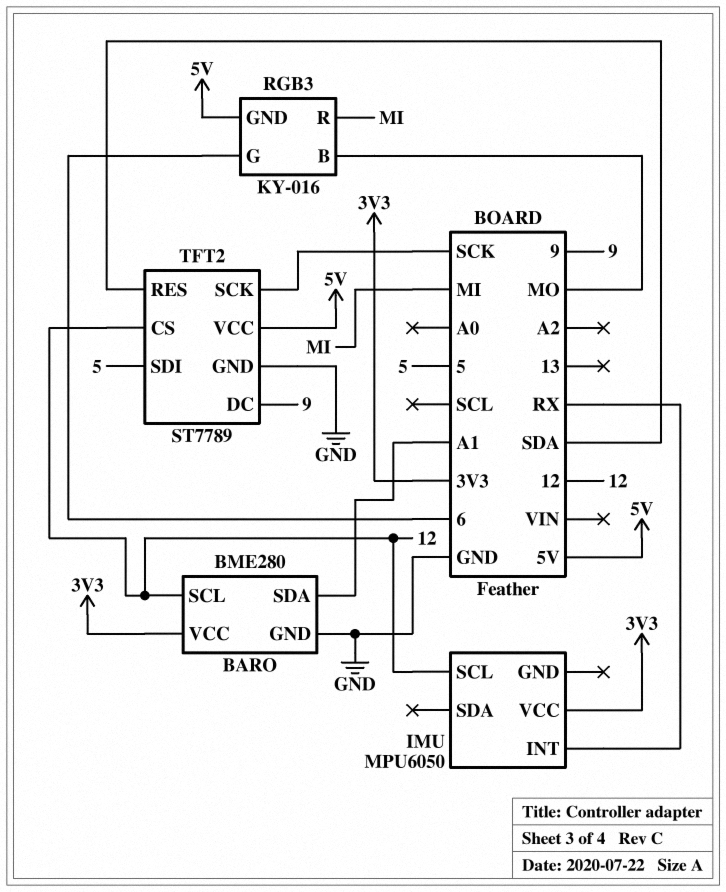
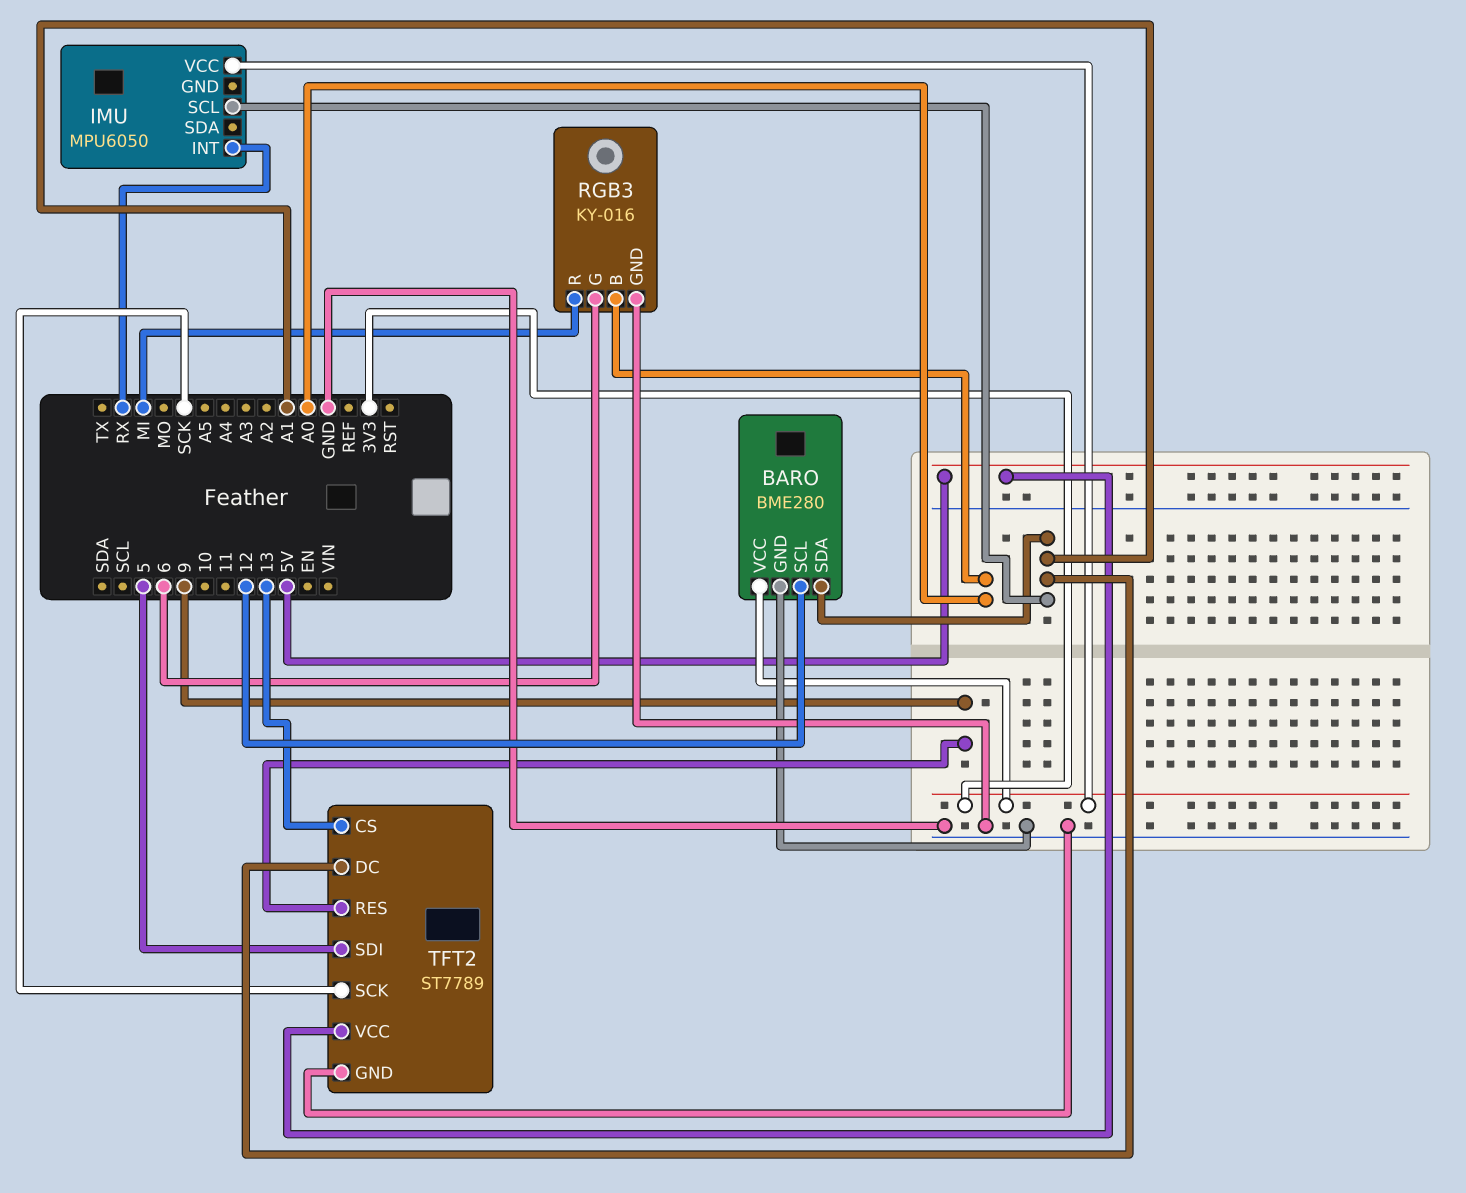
IMU pin SCL: 12 -> A1
RGB3 pin B: MO -> A0
RGB3 pin GND: 5V -> GND
TFT2 pin CS: 12 -> 13
TFT2 pin DC: 9 -> A1
TFT2 pin RES: SDA -> 9

